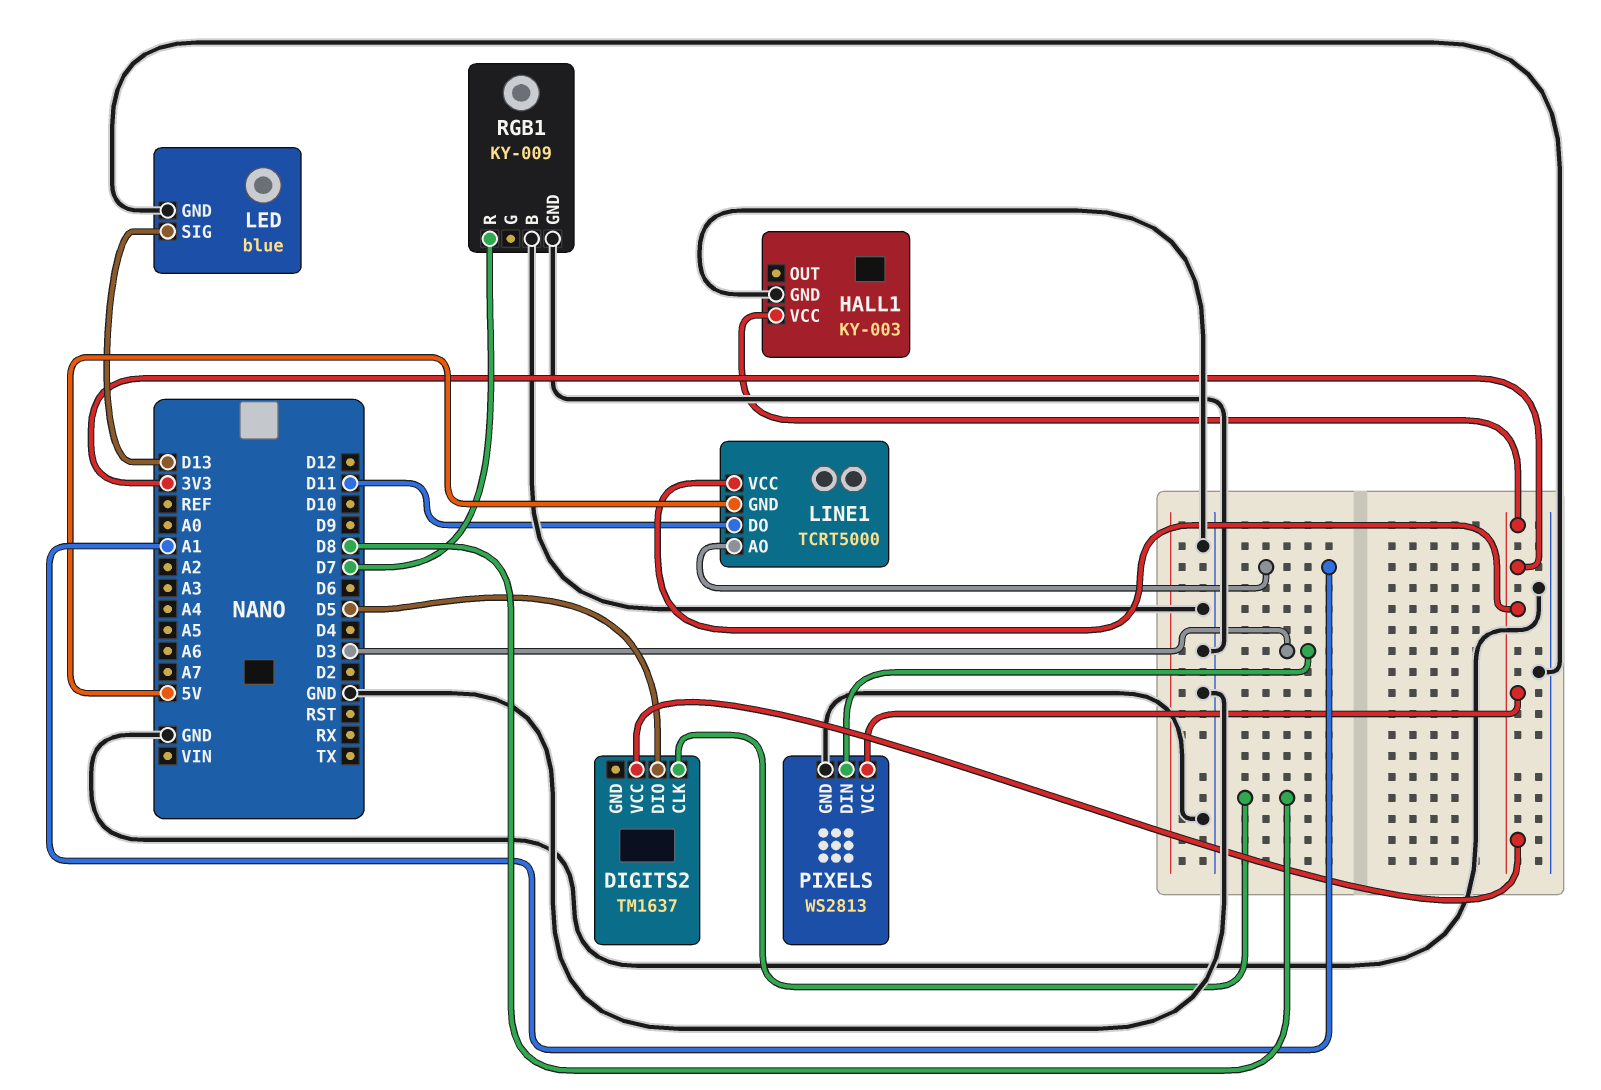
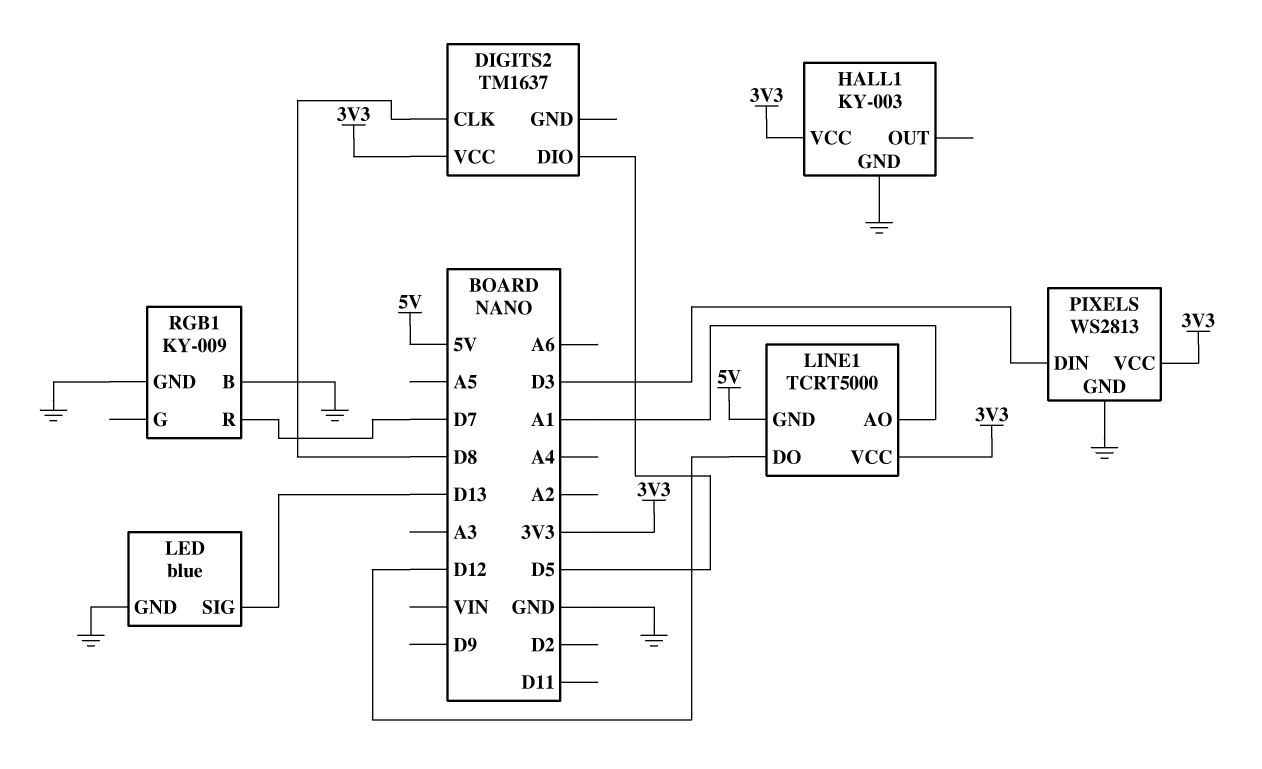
LINE1 pin DO: D11 -> D12

